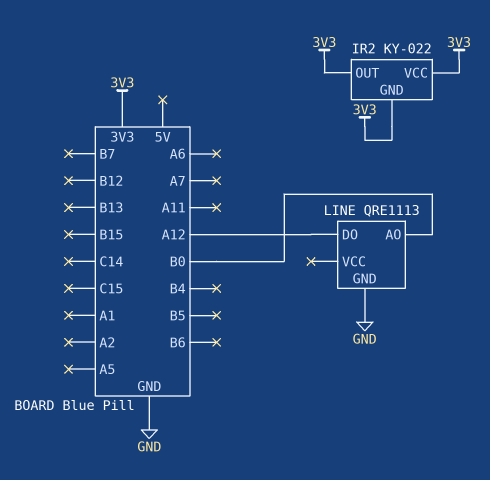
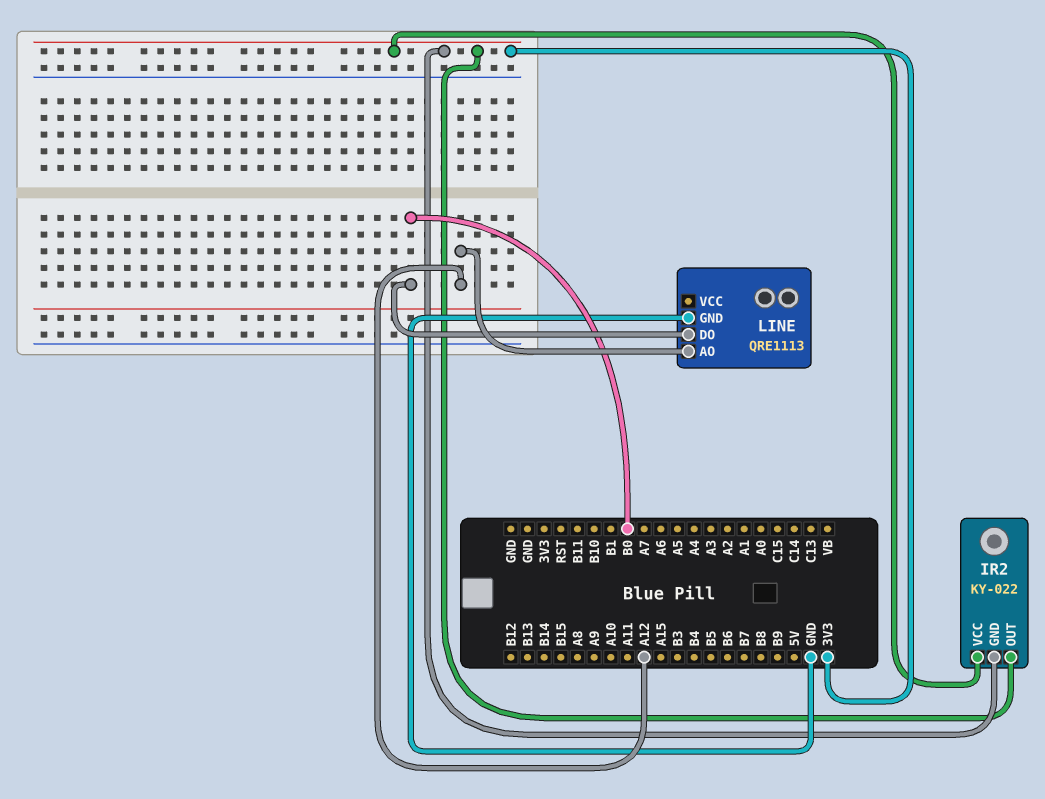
LINE pin AO: B0 -> A12
LINE pin DO: A12 -> B0

